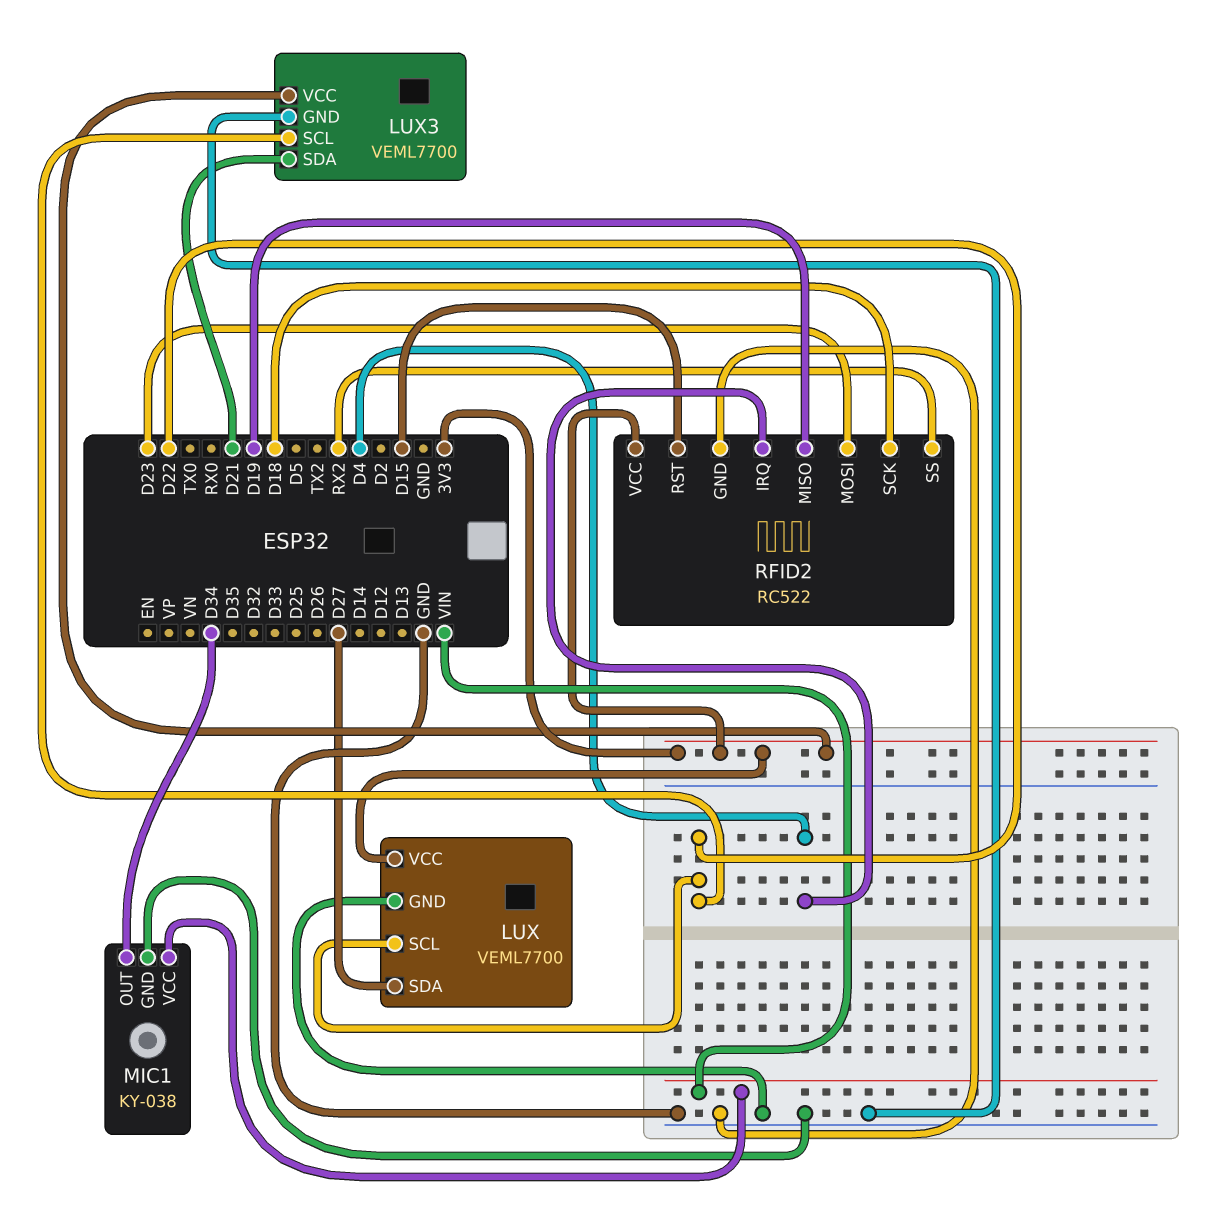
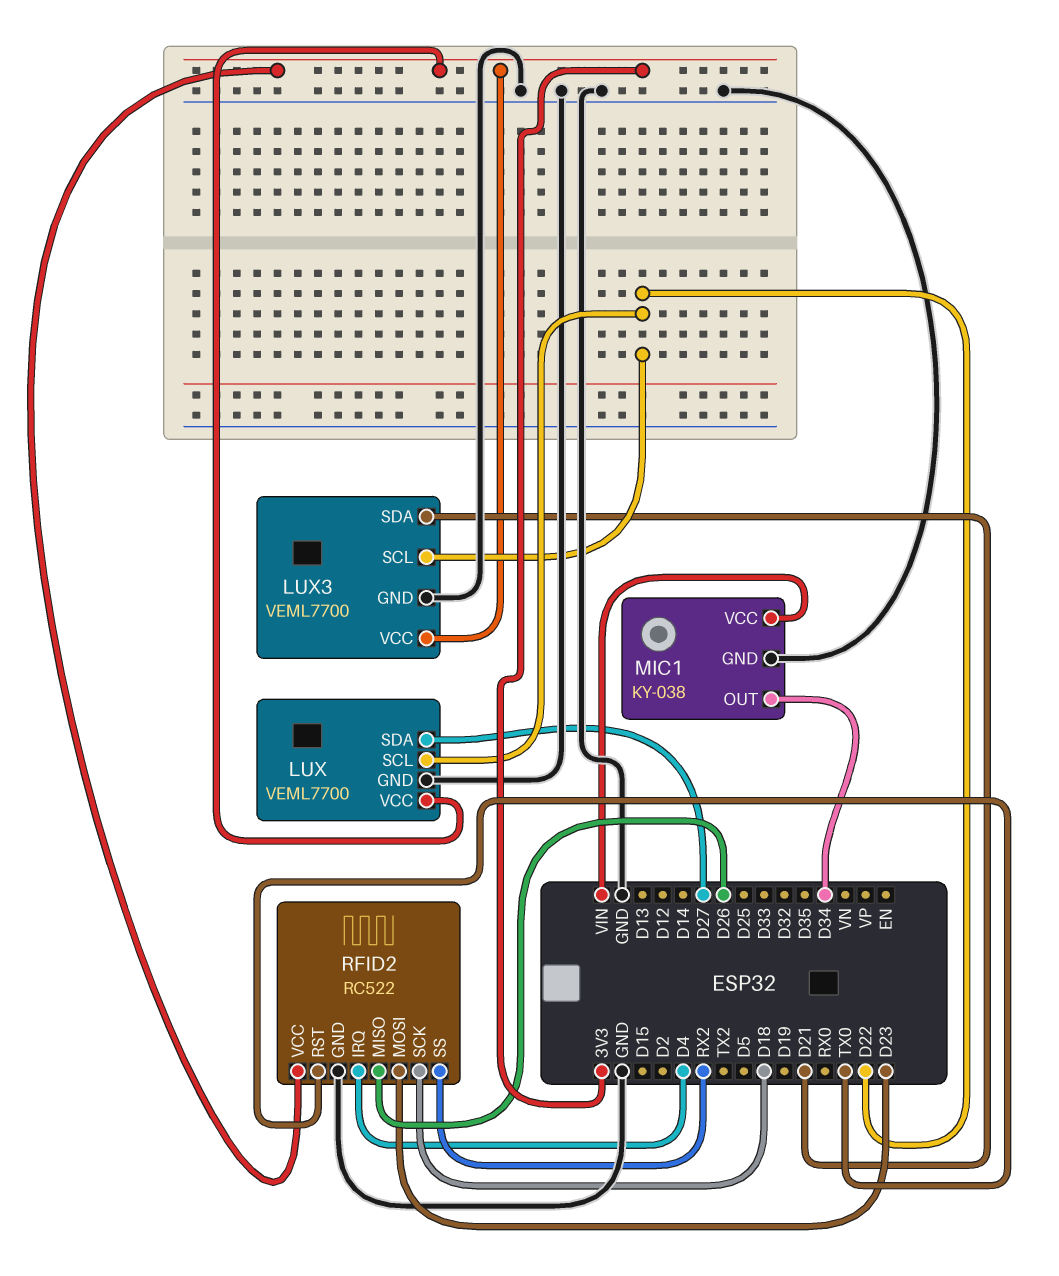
RFID2 pin MISO: D19 -> D26
RFID2 pin RST: D15 -> TX0

